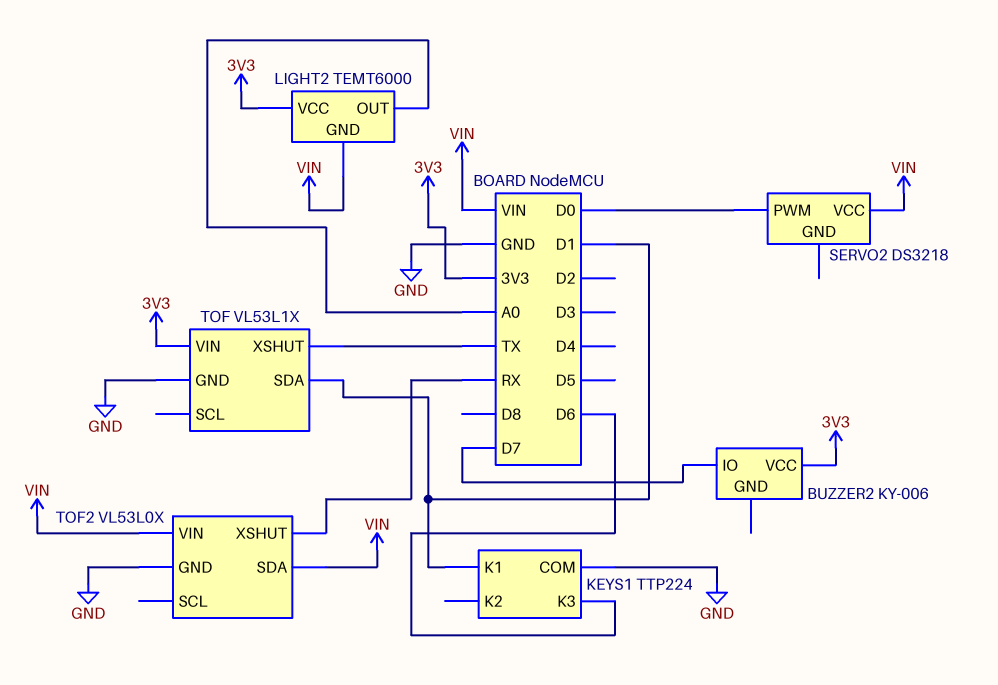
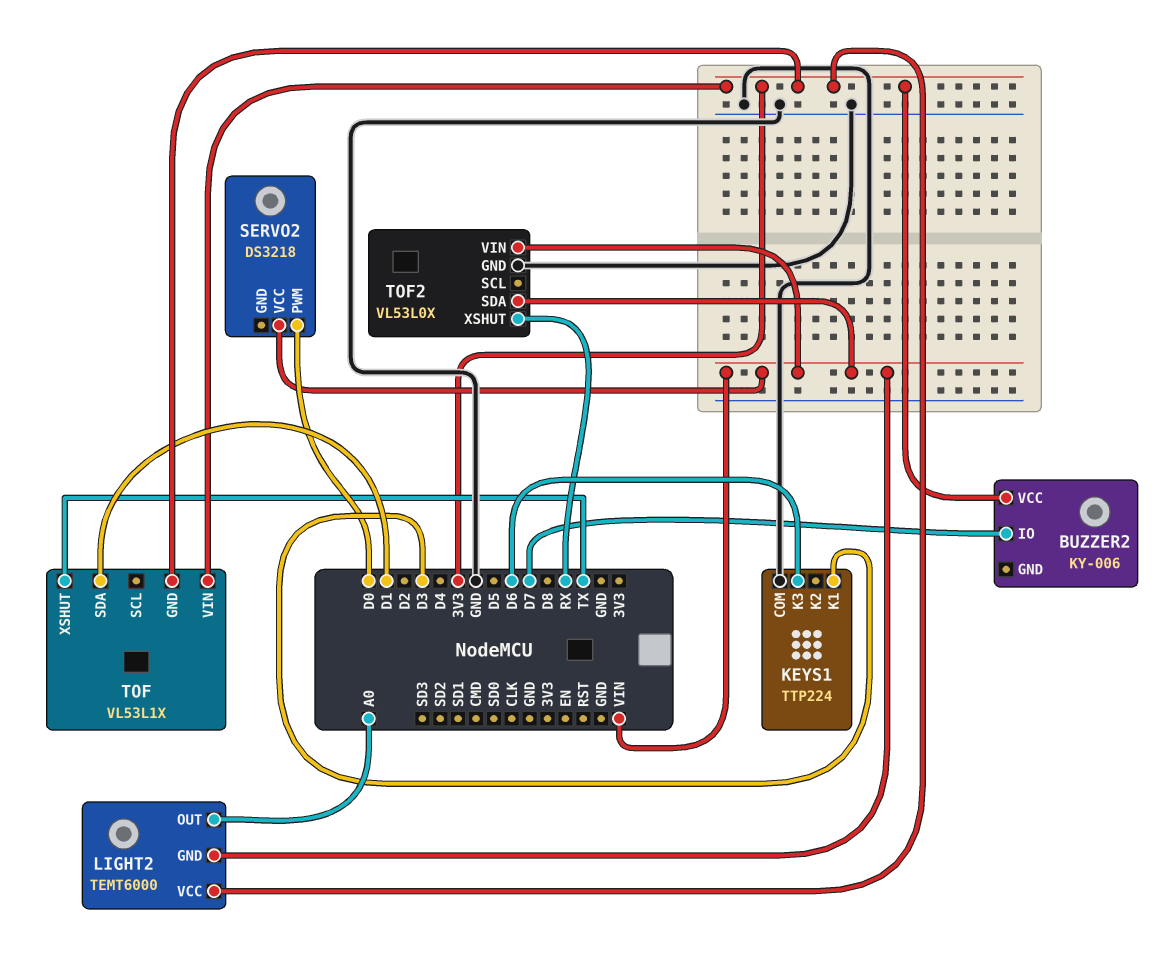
KEYS1 pin K1: D1 -> D3
TOF pin GND: GND -> 3V3

